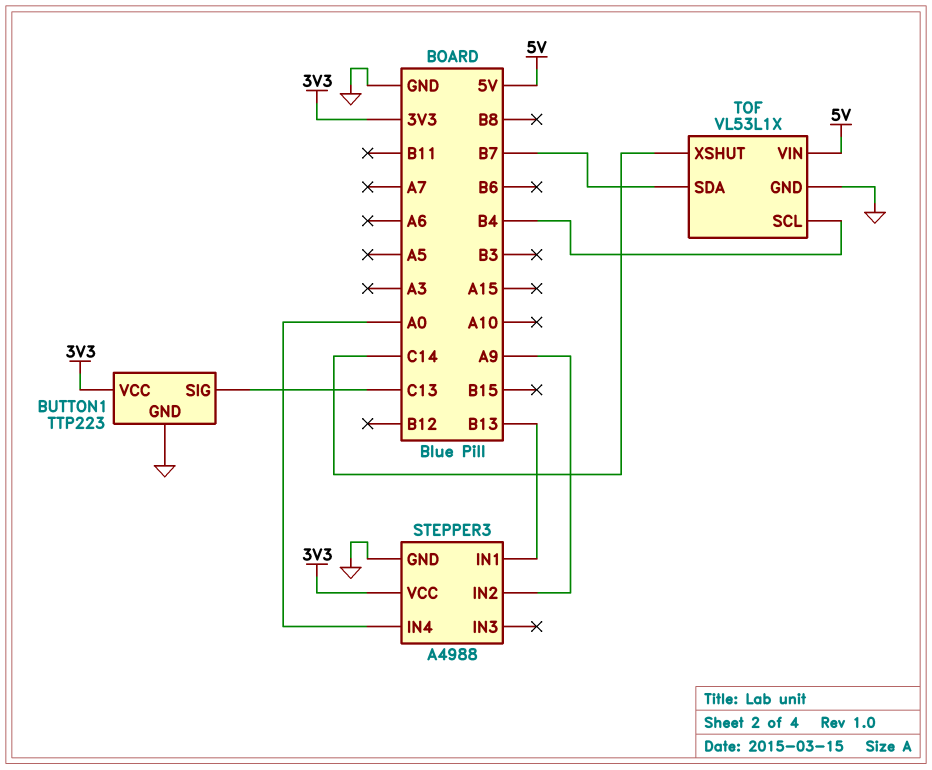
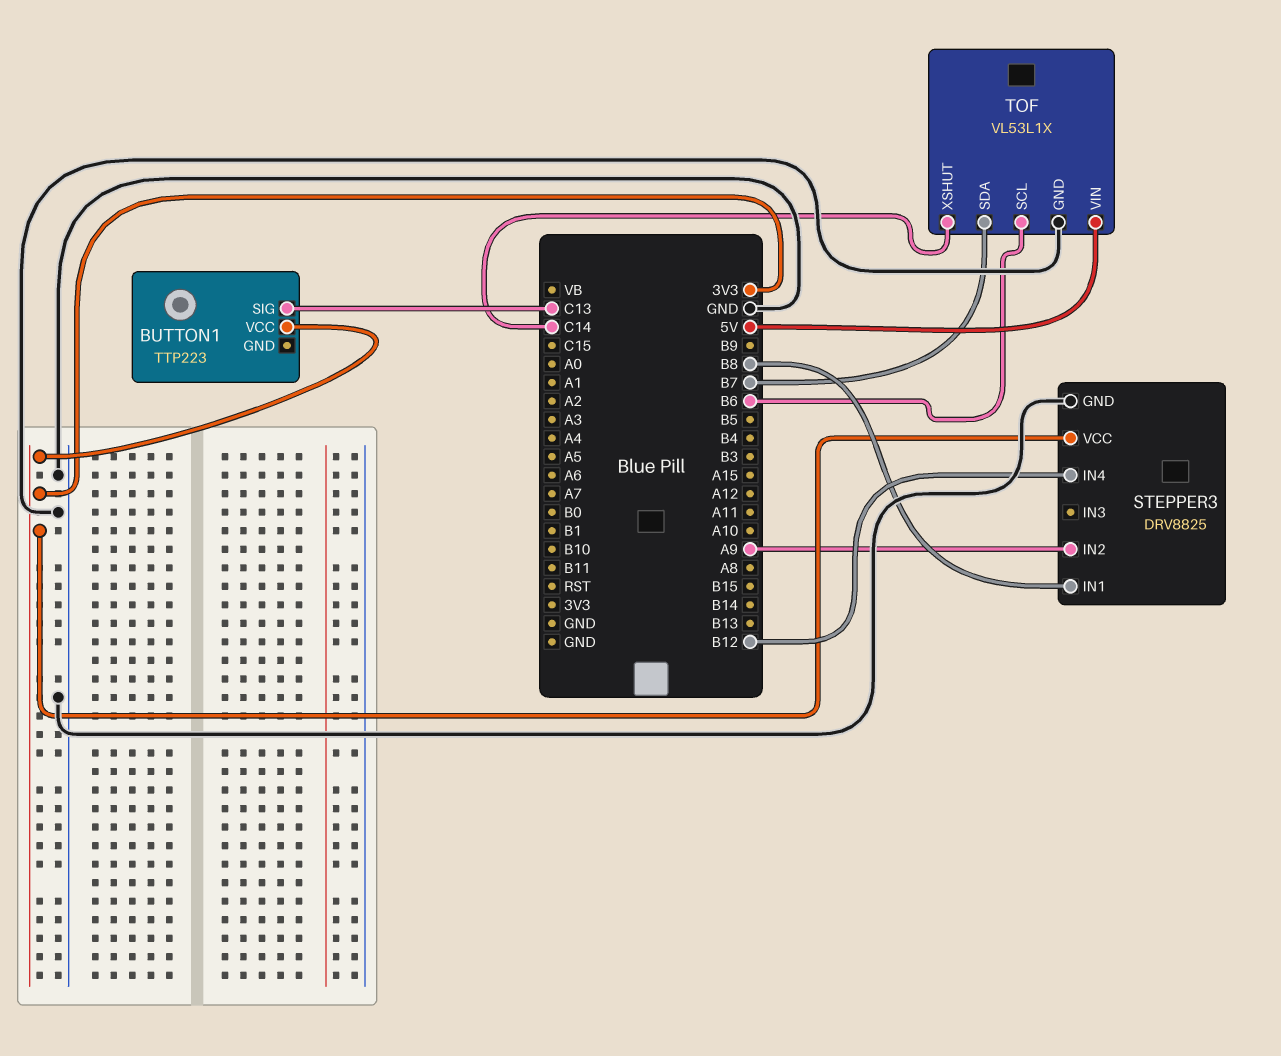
BUTTON1 pin GND: GND -> none
STEPPER3: A4988 -> DRV8825
STEPPER3 pin IN1: B13 -> B8
STEPPER3 pin IN4: A0 -> B12
TOF pin SCL: B4 -> B6

